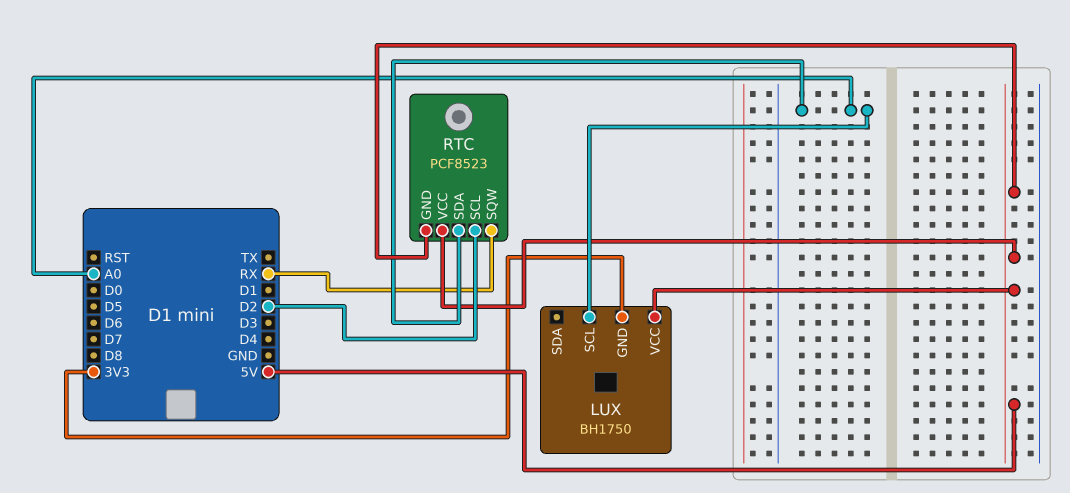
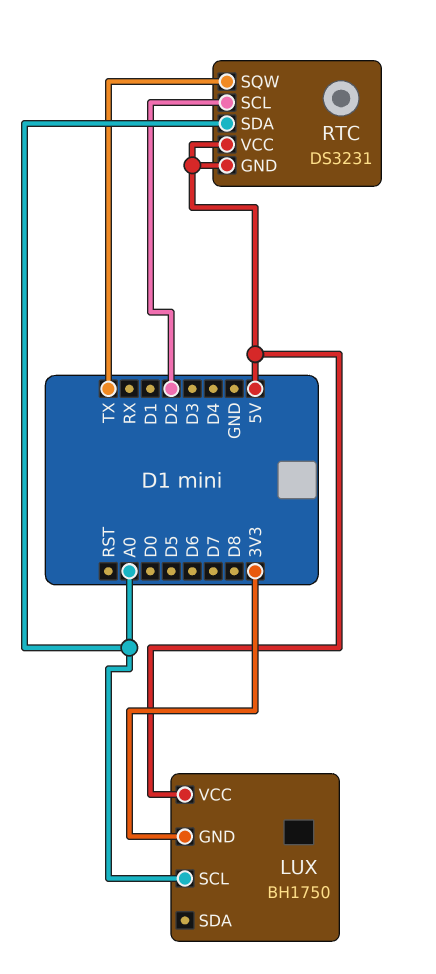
RTC: PCF8523 -> DS3231
RTC pin SQW: RX -> TX

